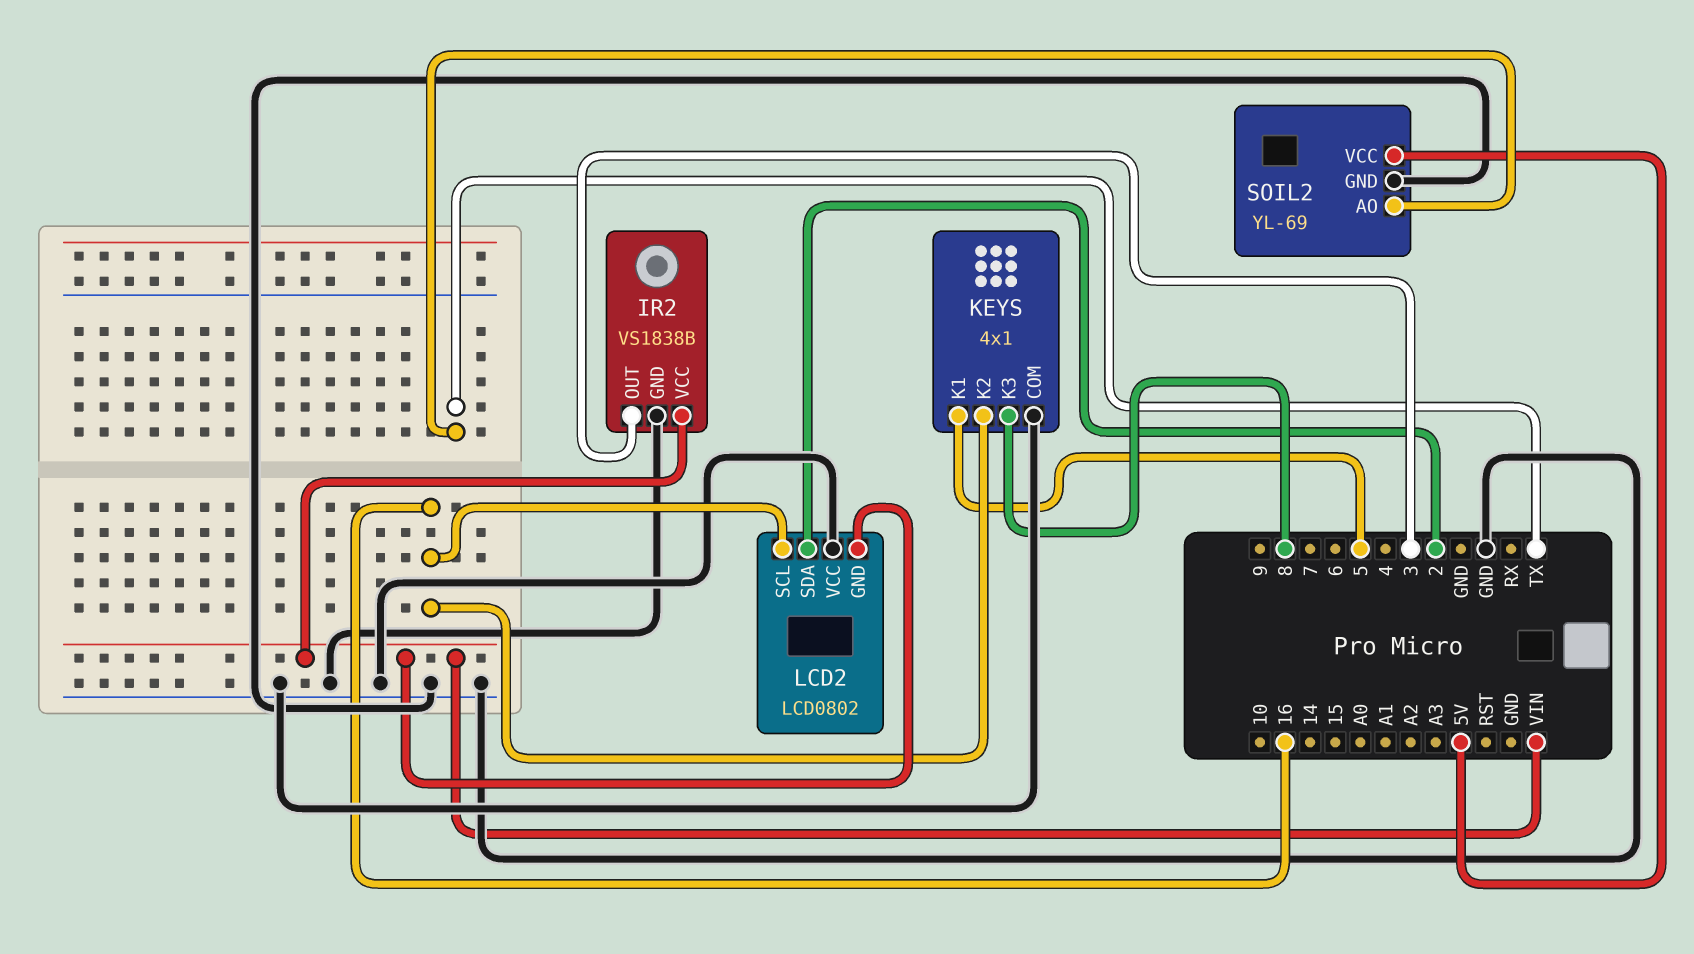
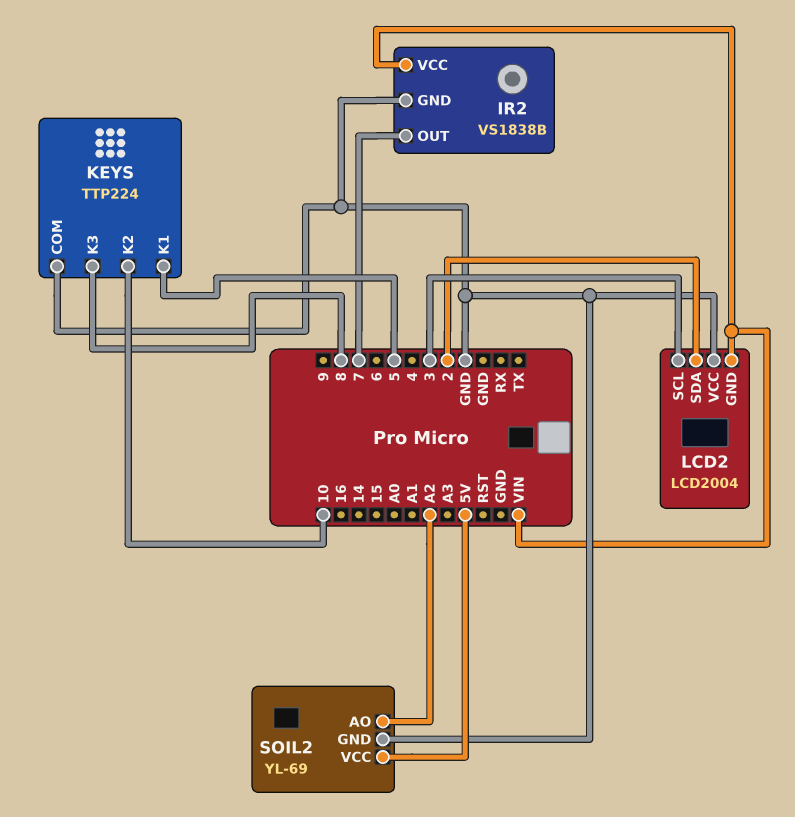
IR2 pin OUT: 3 -> 7
KEYS: 4x1 -> TTP224
KEYS pin K2: 16 -> 10
LCD2: LCD0802 -> LCD2004
LCD2 pin SCL: 16 -> 3
SOIL2 pin AO: TX -> A2

